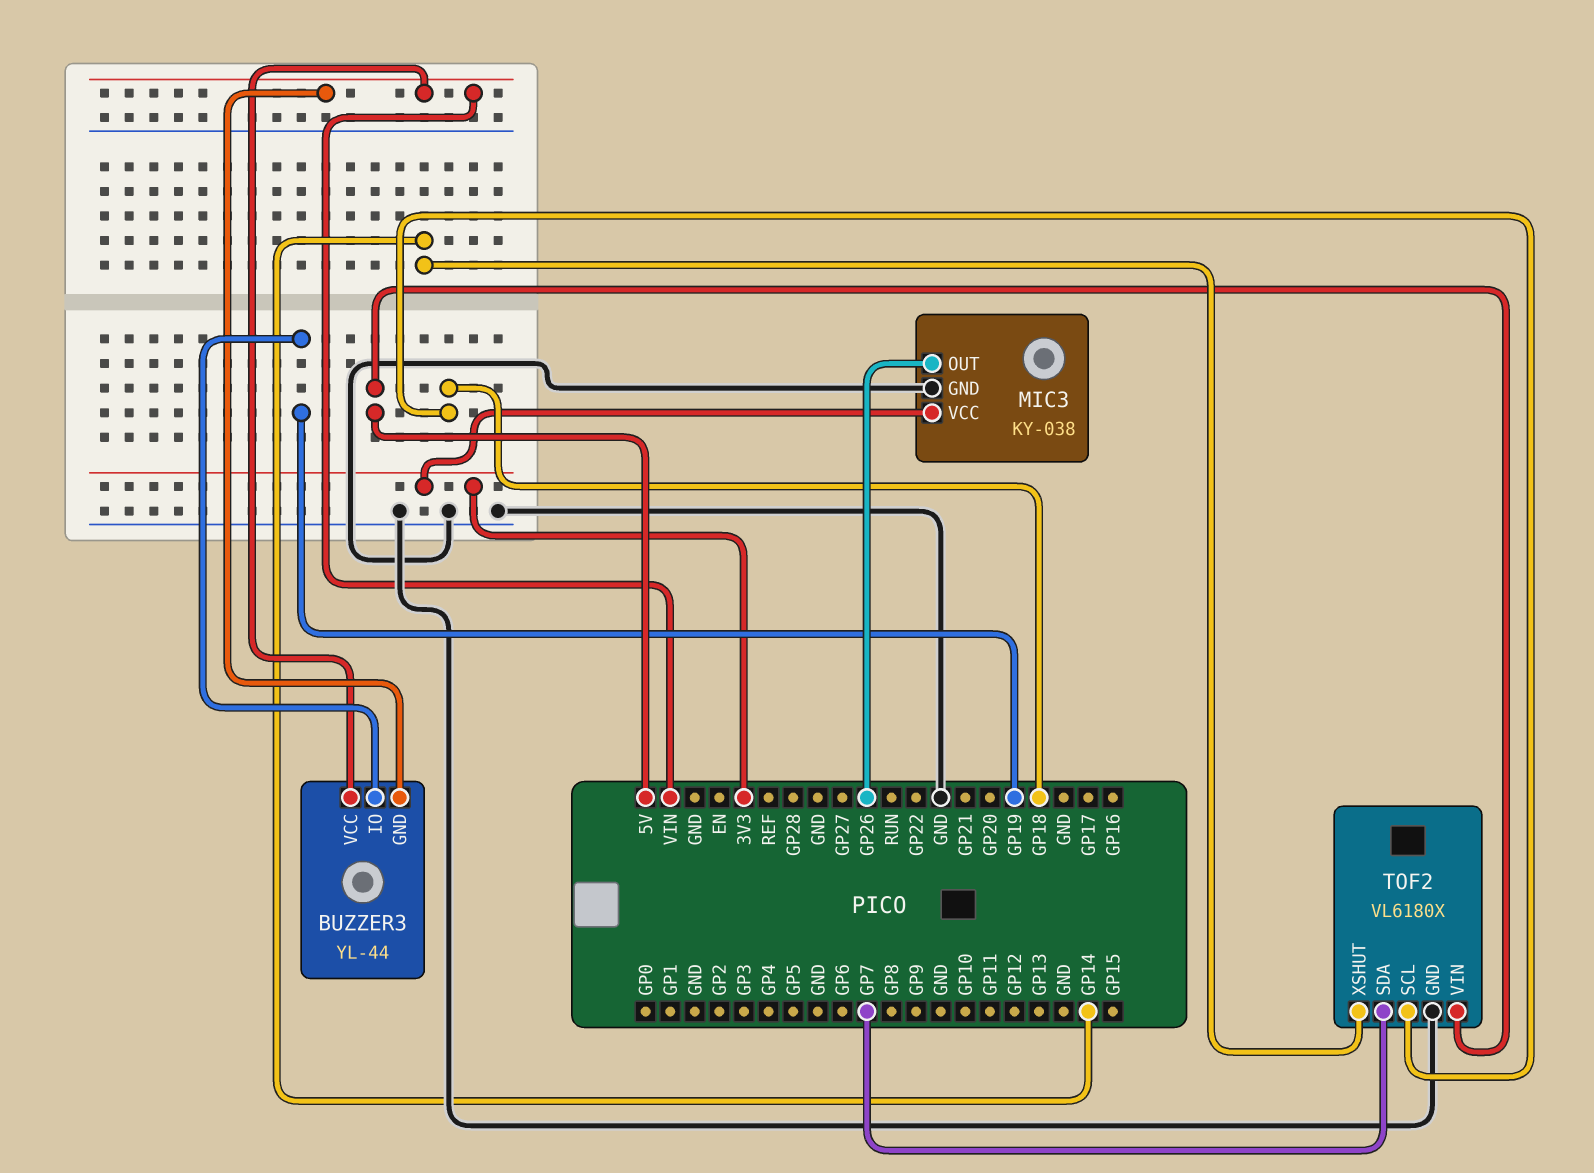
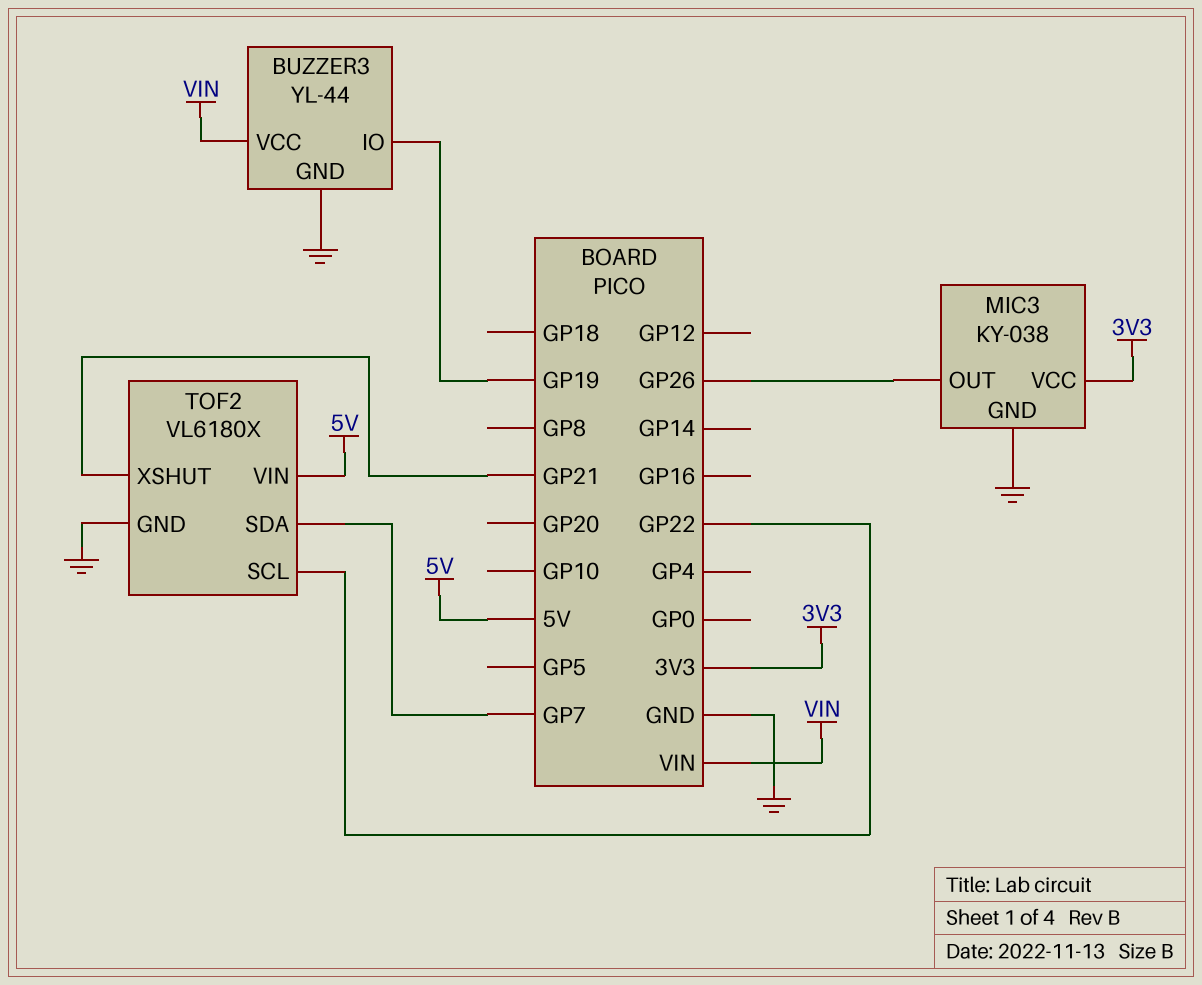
BUZZER3 pin GND: VIN -> GND
TOF2 pin SCL: GP18 -> GP22
TOF2 pin XSHUT: GP14 -> GP21

